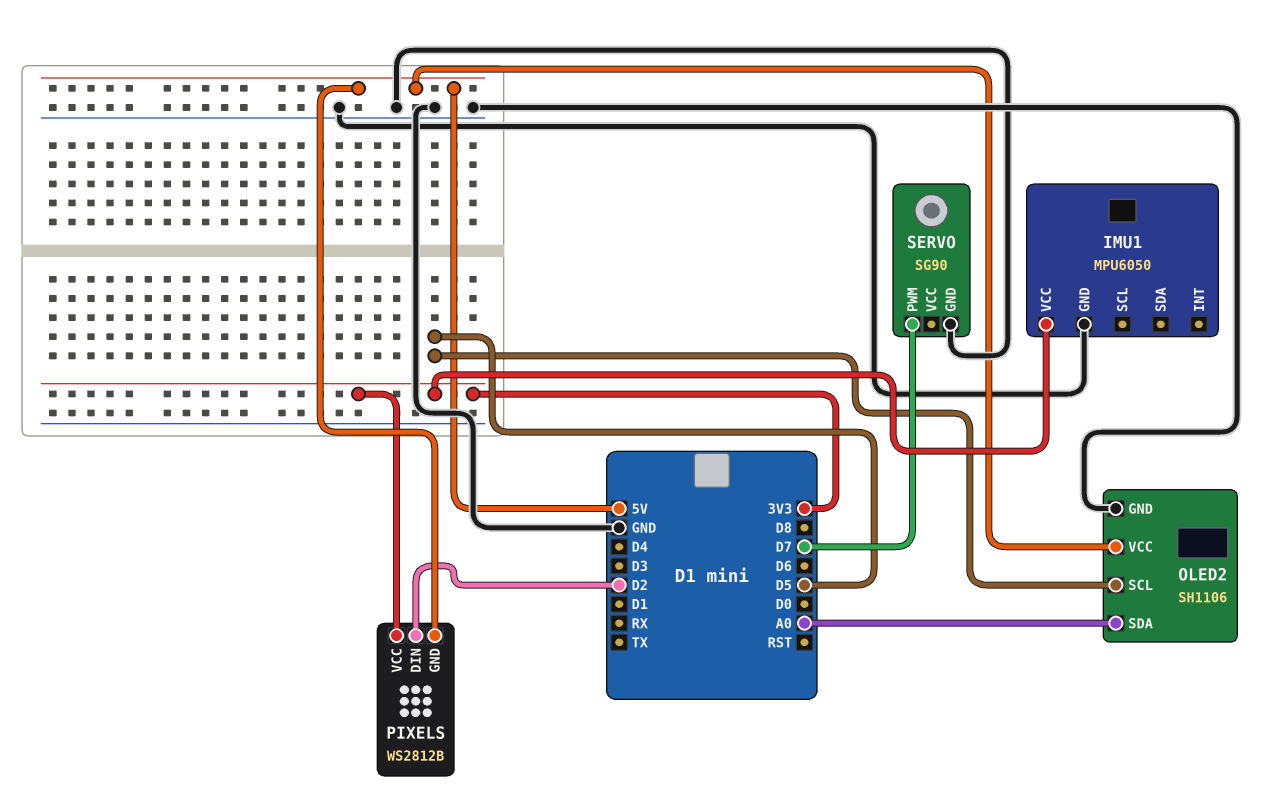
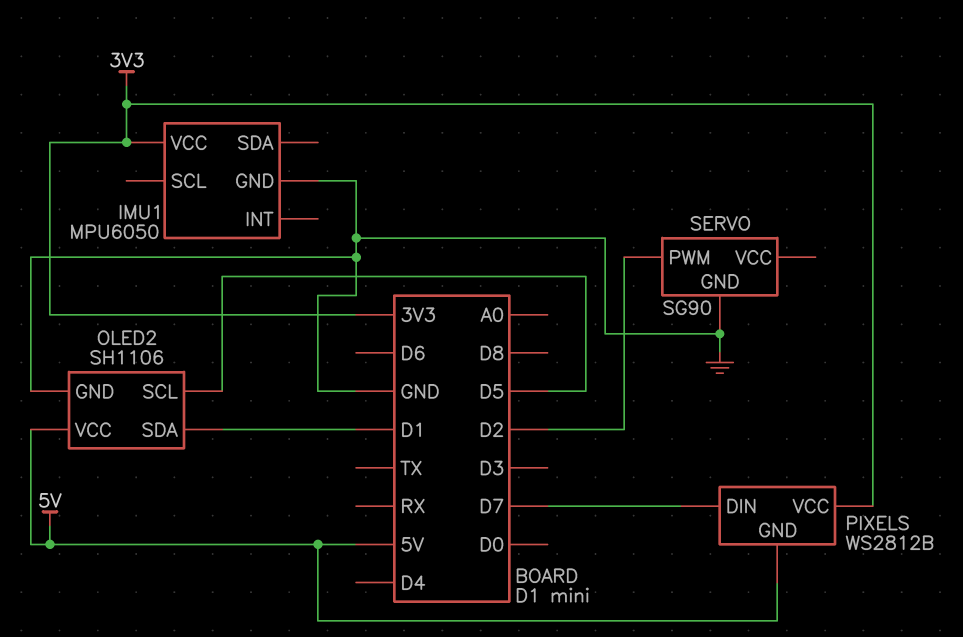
OLED2 pin SDA: A0 -> D1
PIXELS pin DIN: D2 -> D7
SERVO pin PWM: D7 -> D2

